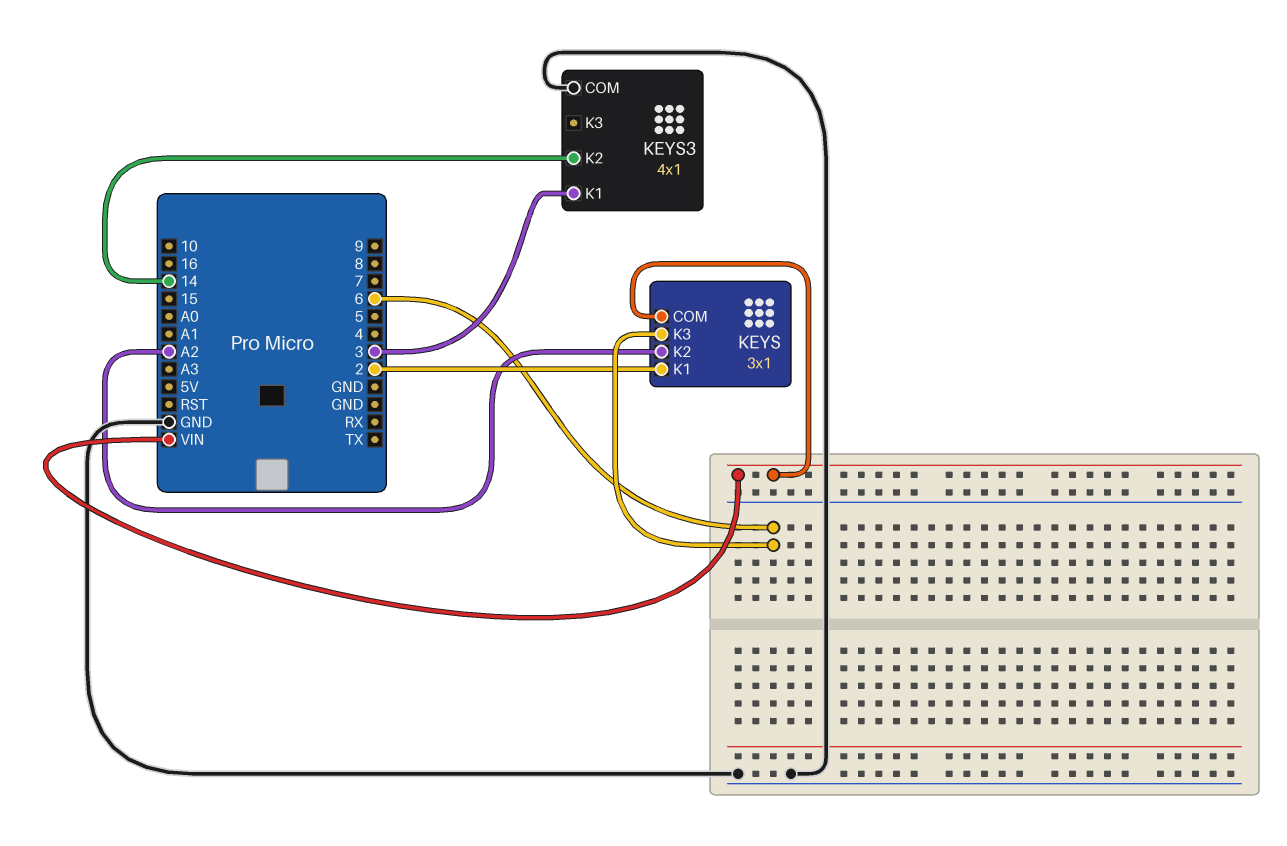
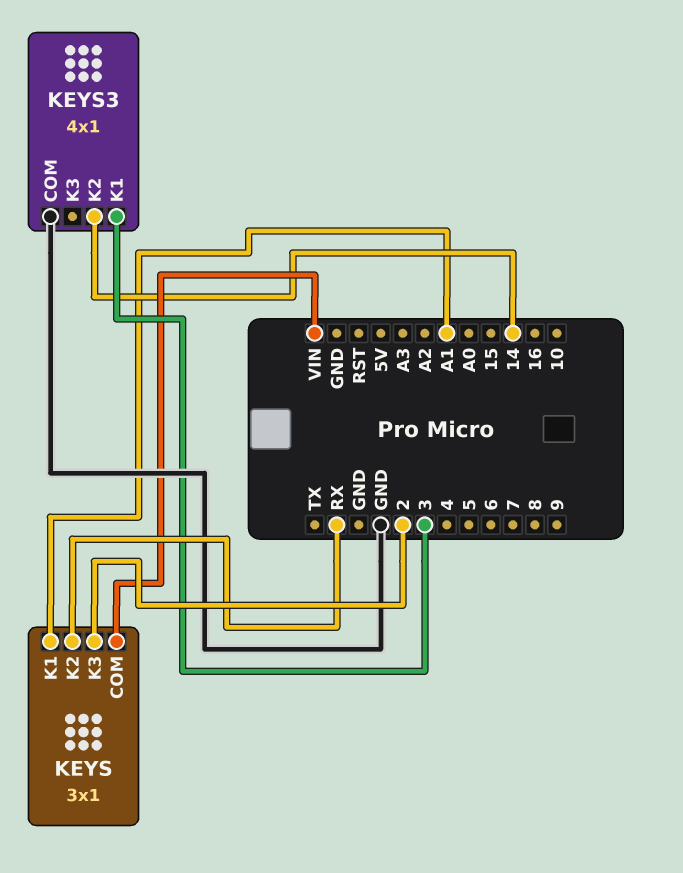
KEYS pin K1: 2 -> A1
KEYS pin K2: A2 -> RX
KEYS pin K3: 6 -> 2

